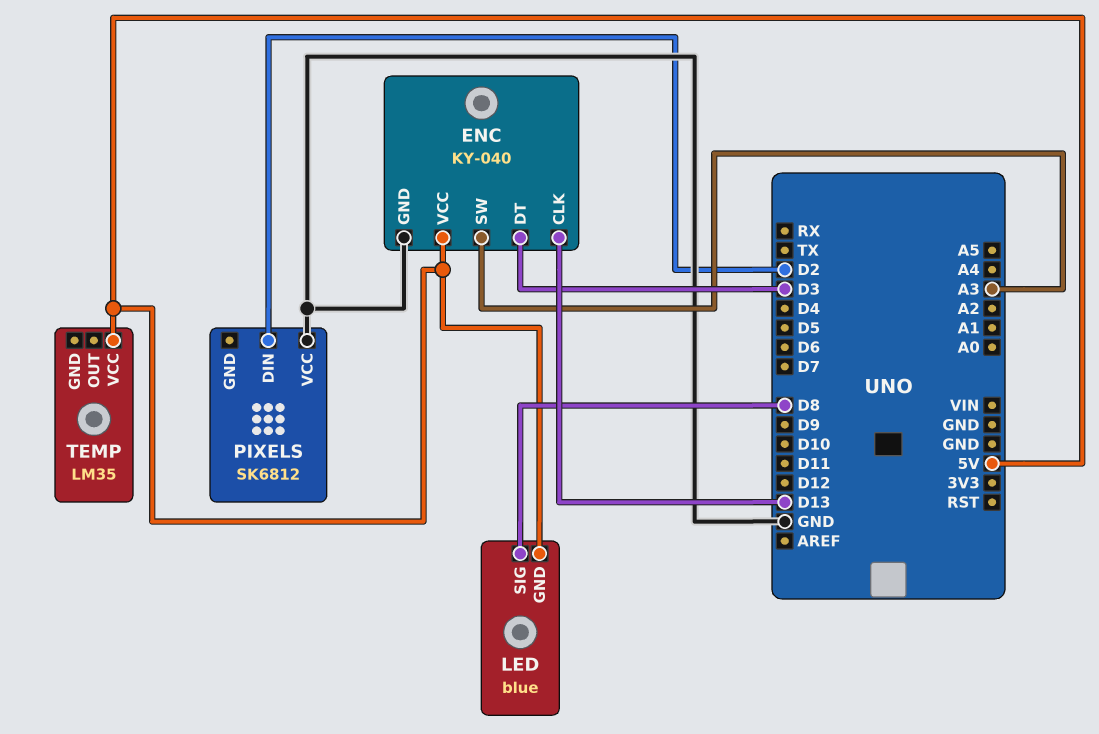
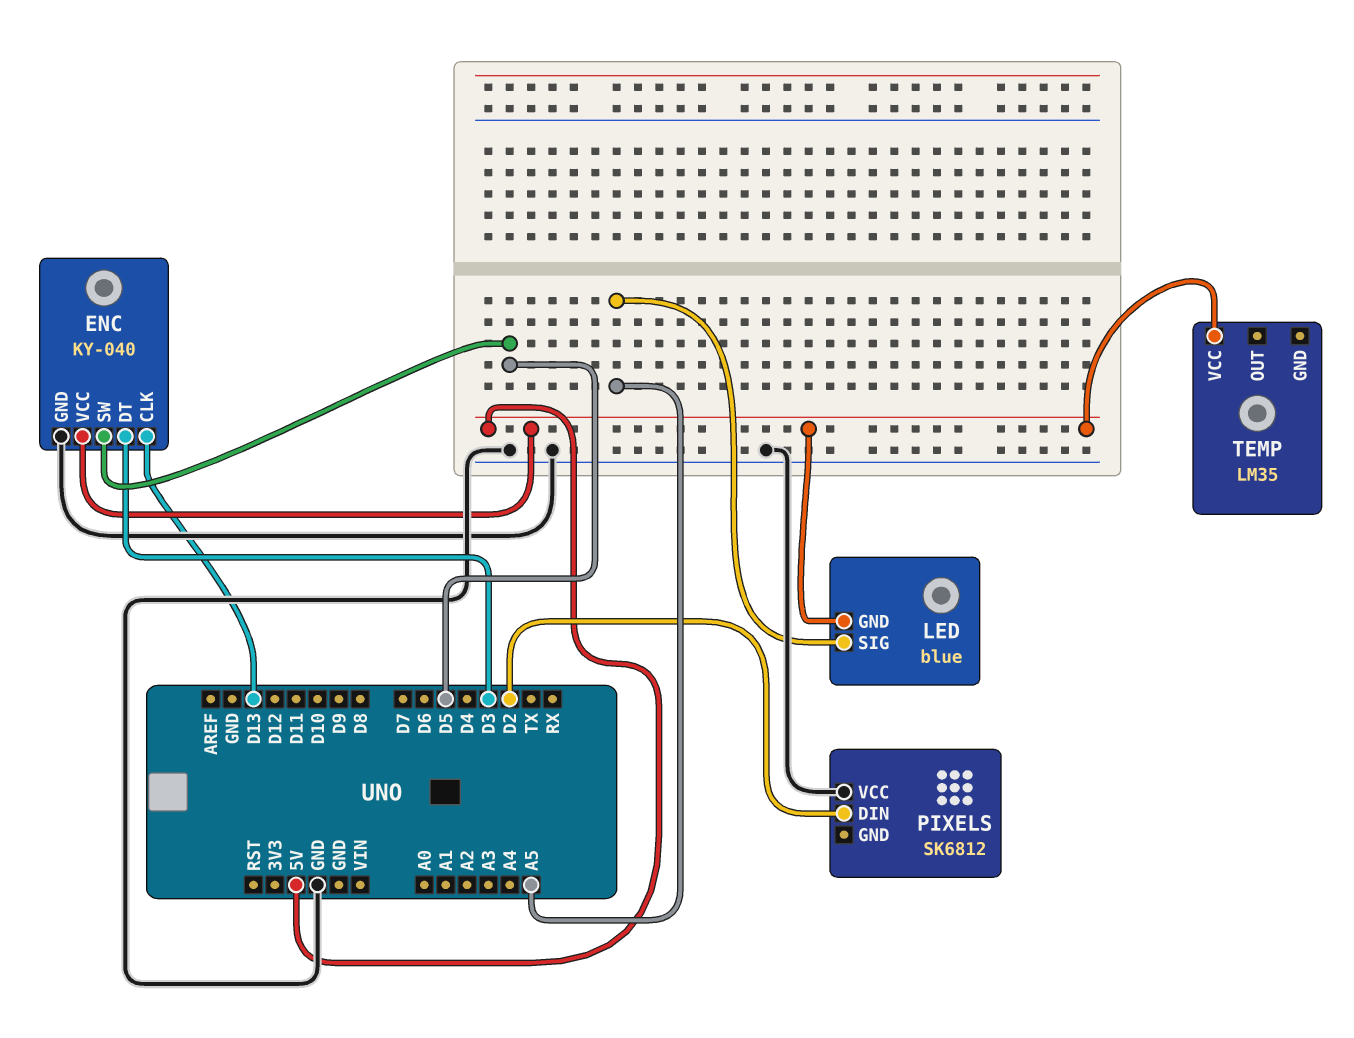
ENC pin SW: A3 -> D5
LED pin SIG: D8 -> A5

